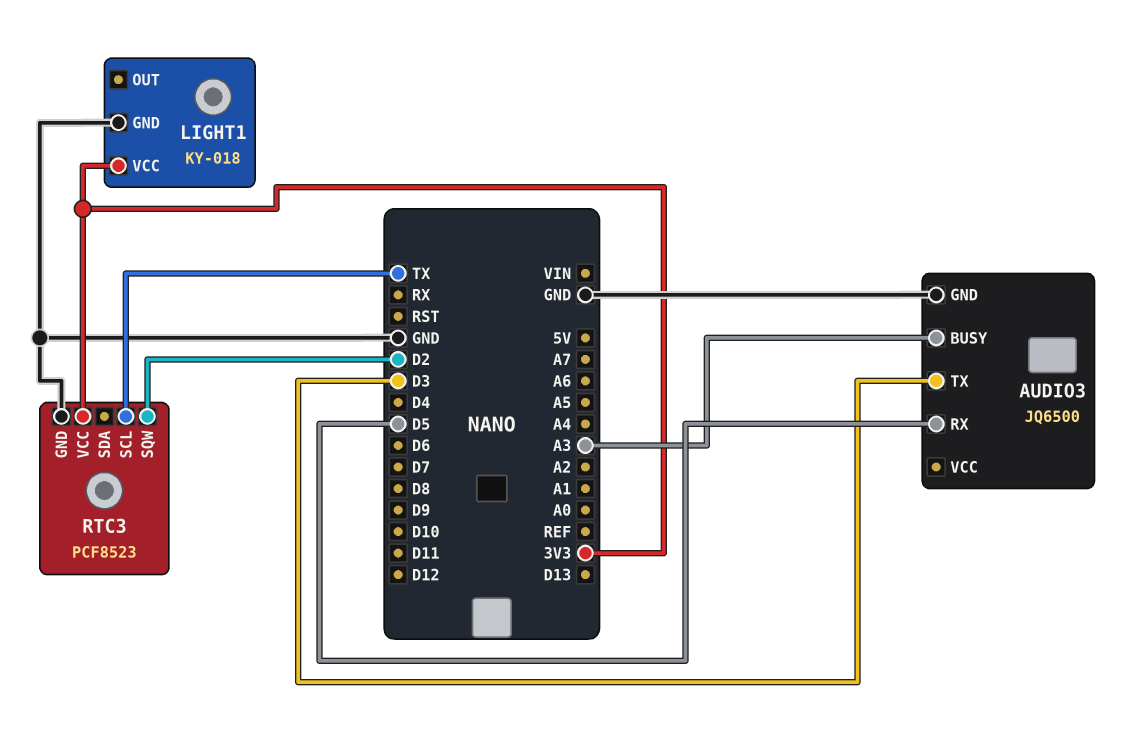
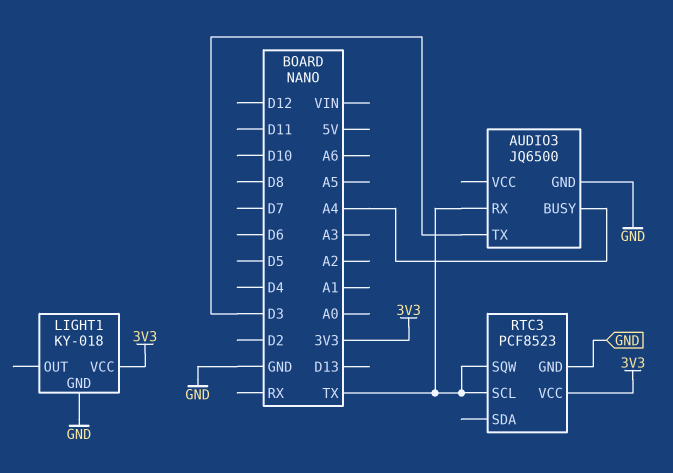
AUDIO3 pin BUSY: A3 -> A4
AUDIO3 pin RX: D5 -> TX
RTC3 pin SQW: D2 -> TX

